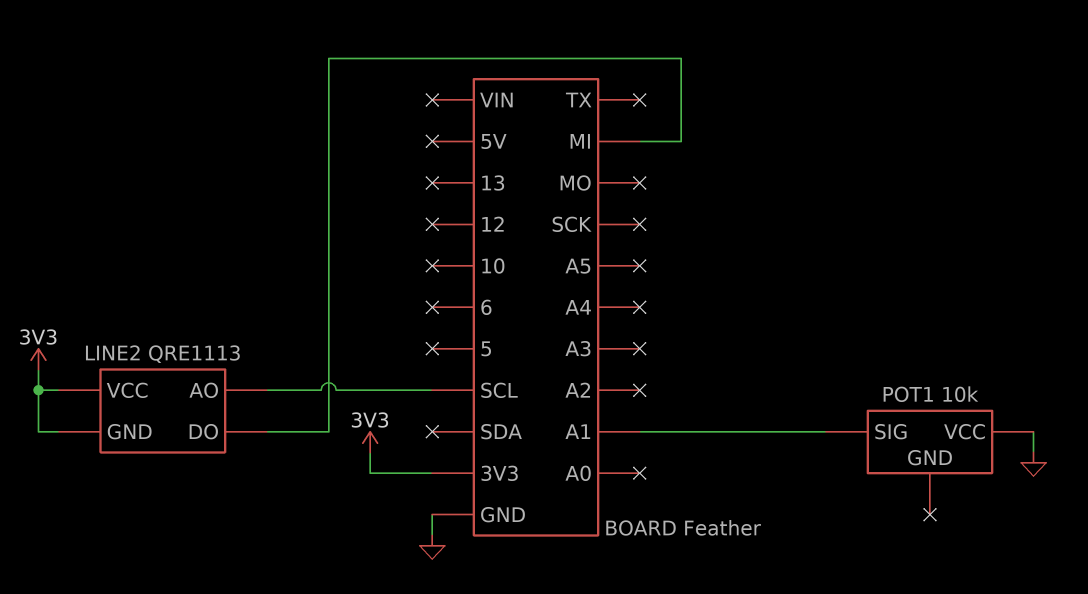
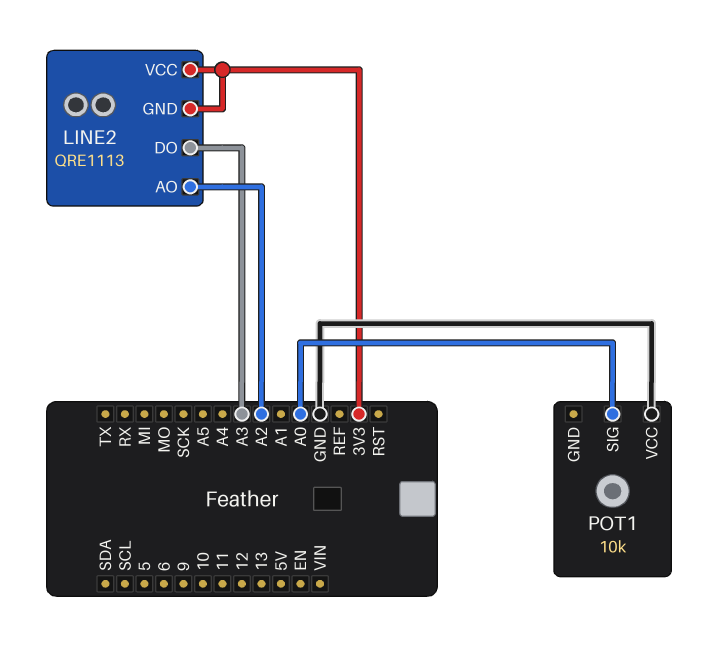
LINE2 pin AO: SCL -> A2
LINE2 pin DO: MI -> A3
POT1 pin SIG: A1 -> A0

